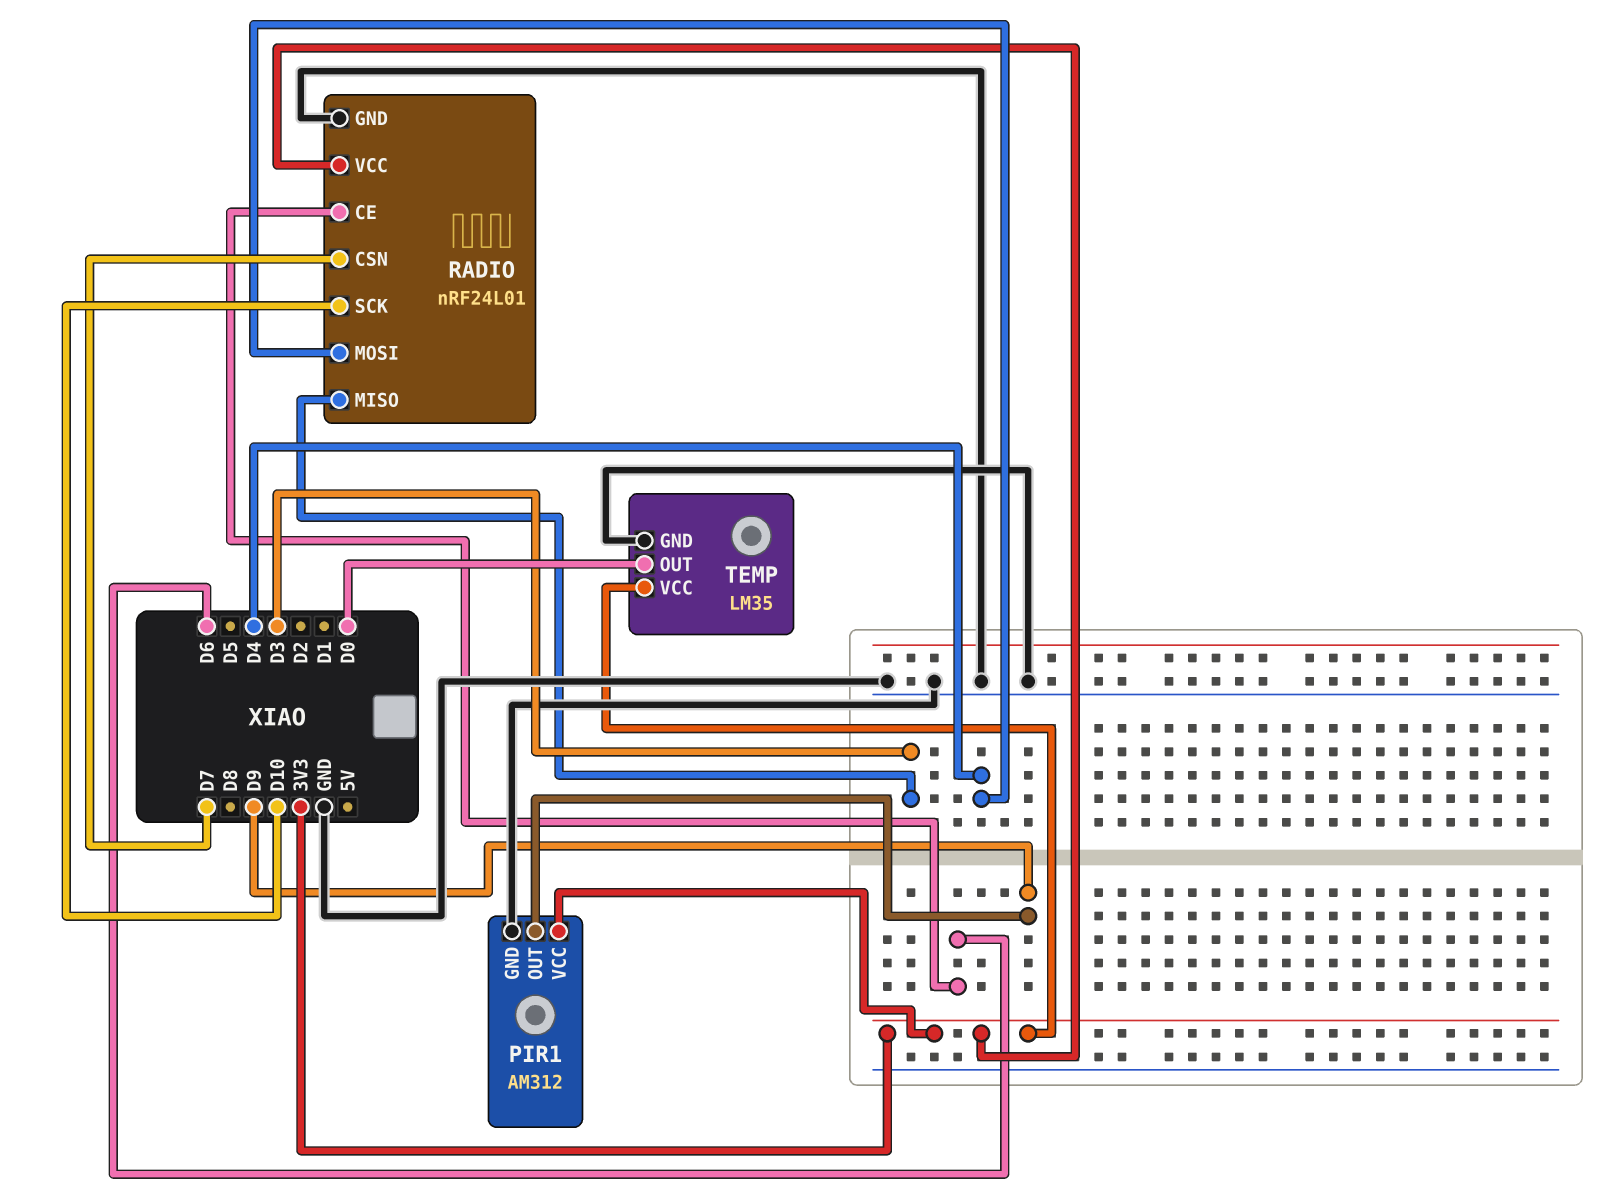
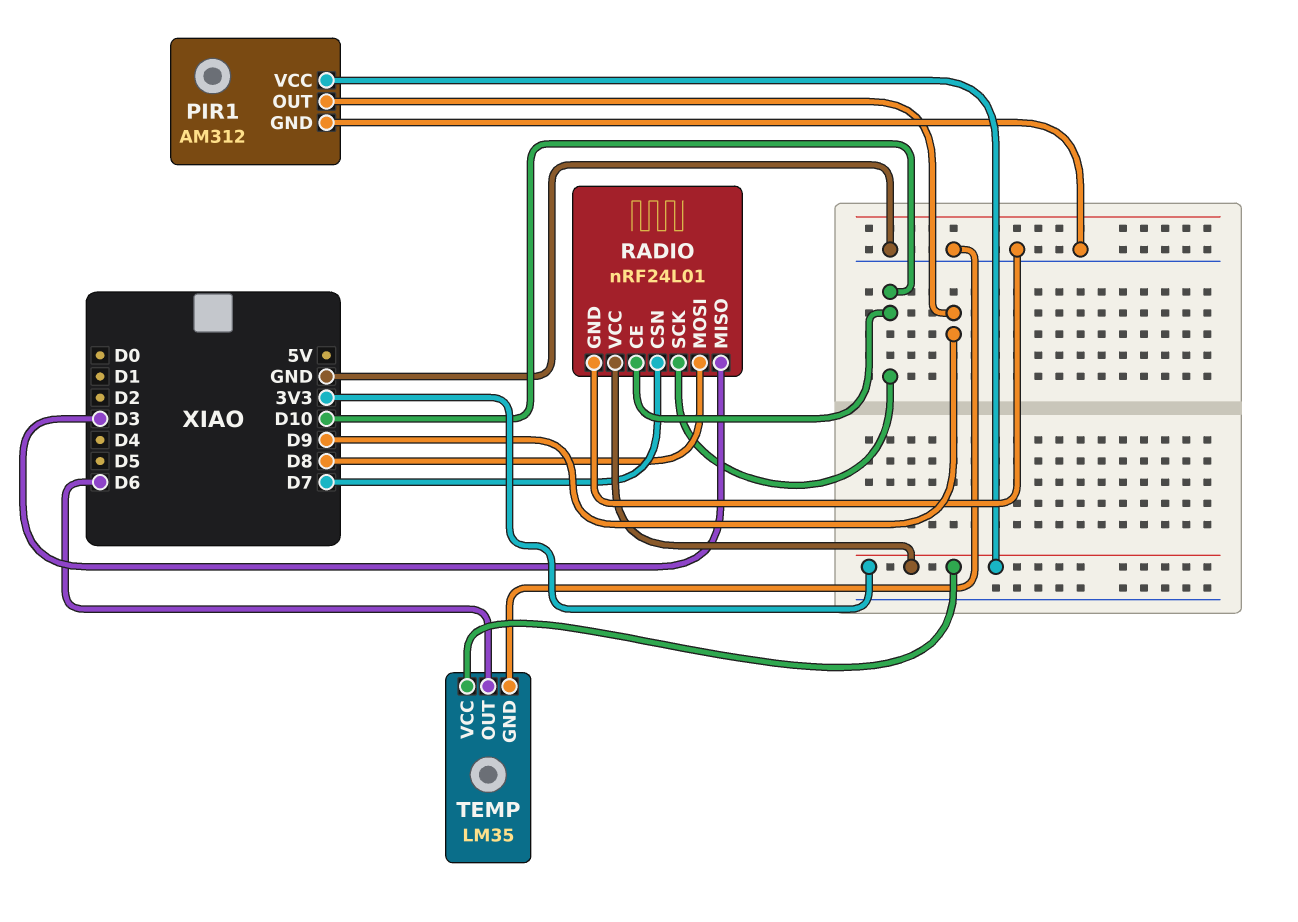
RADIO pin CE: D6 -> D10
RADIO pin MOSI: D4 -> D8
TEMP pin OUT: D0 -> D6

